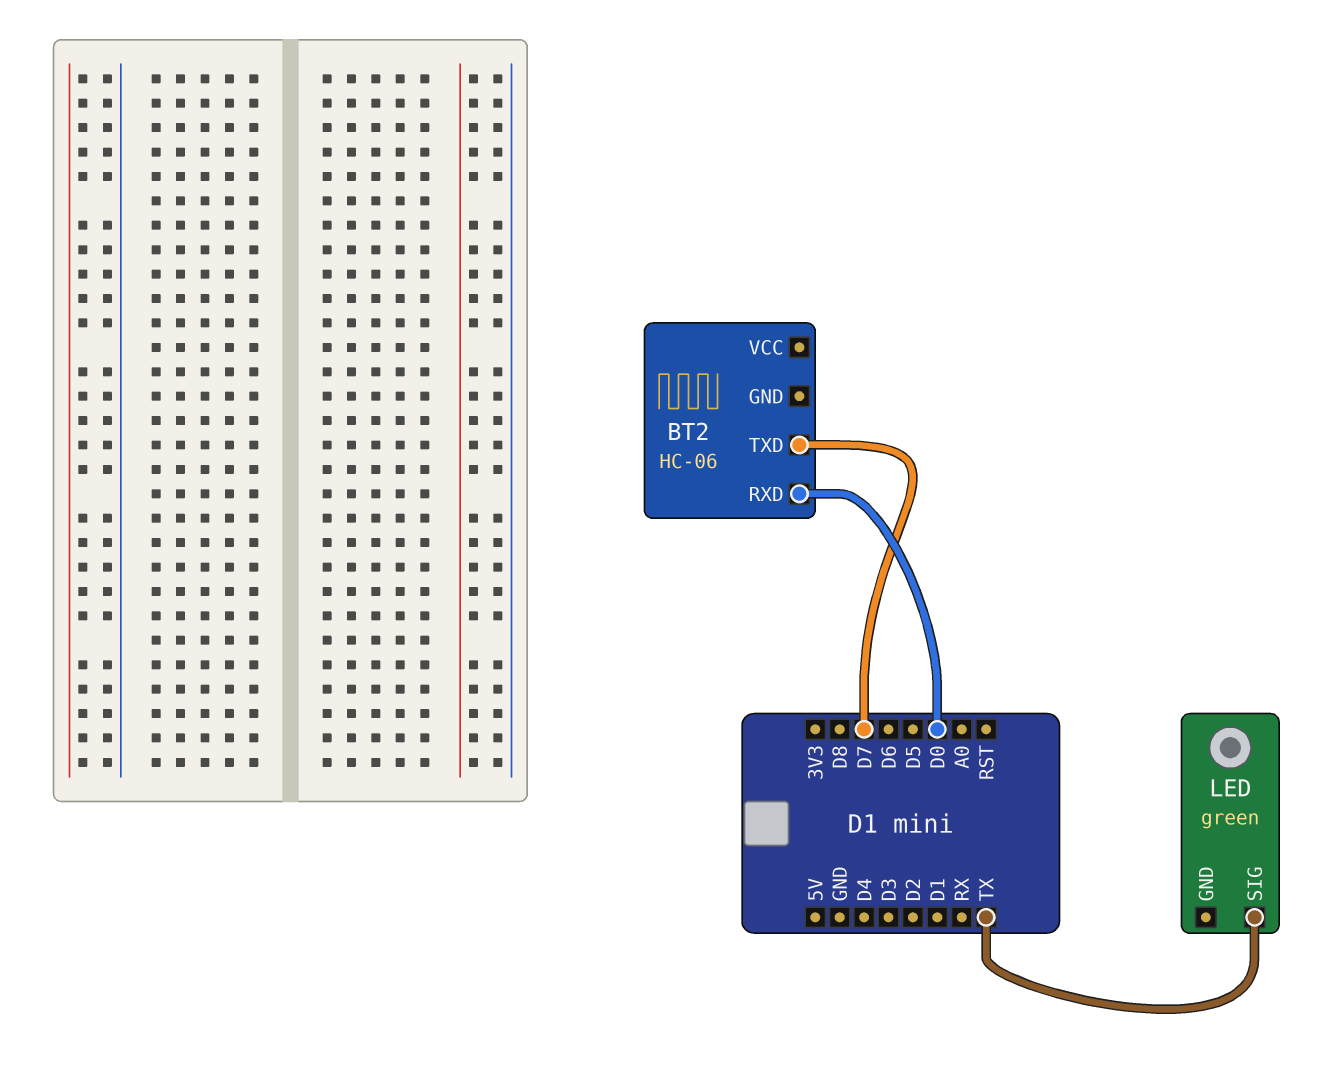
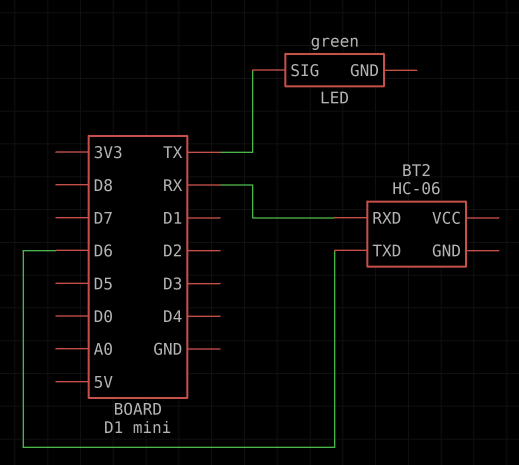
BT2 pin RXD: D0 -> RX
BT2 pin TXD: D7 -> D6

